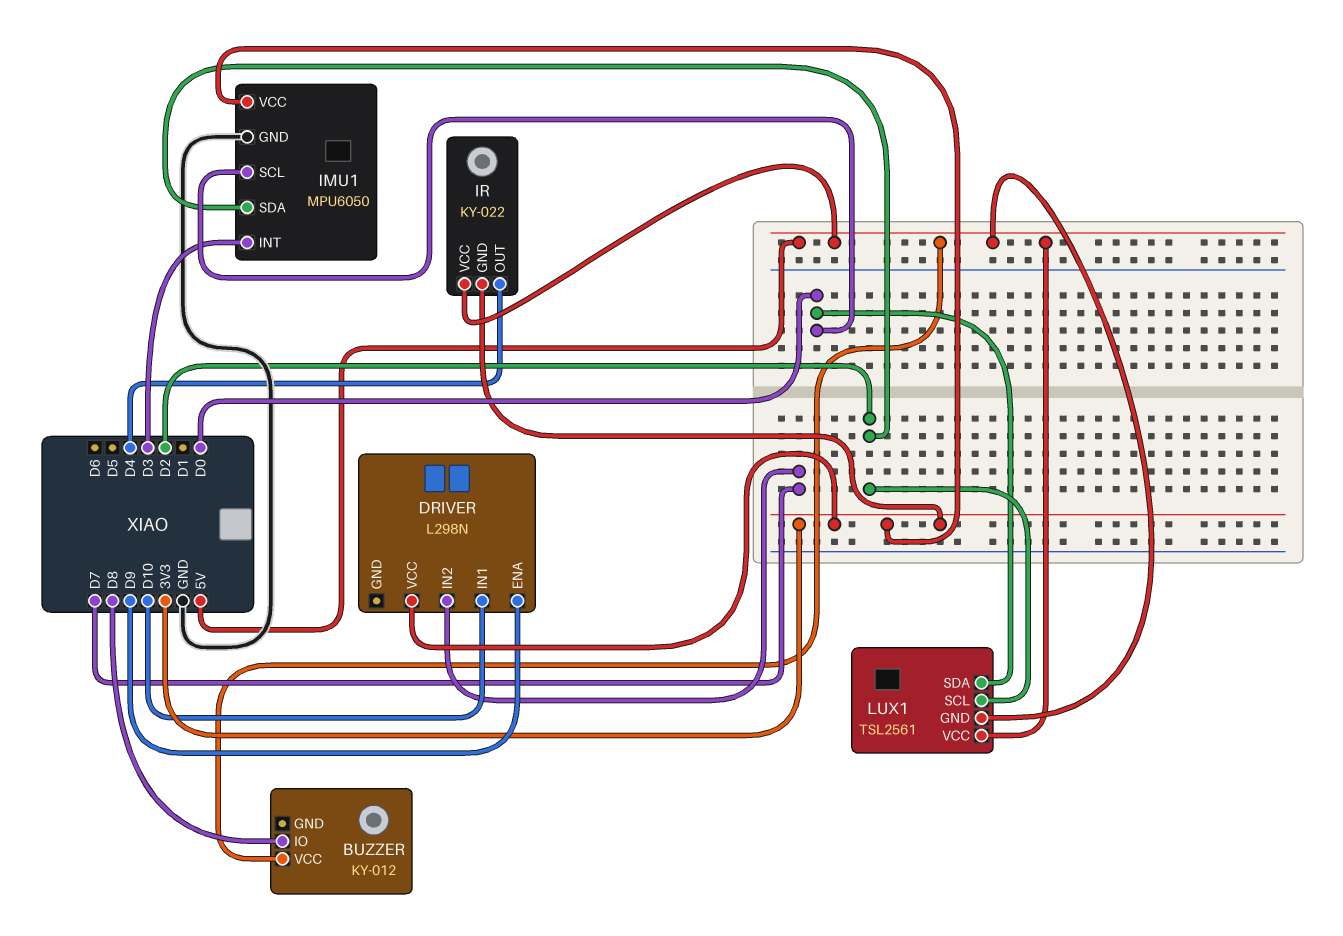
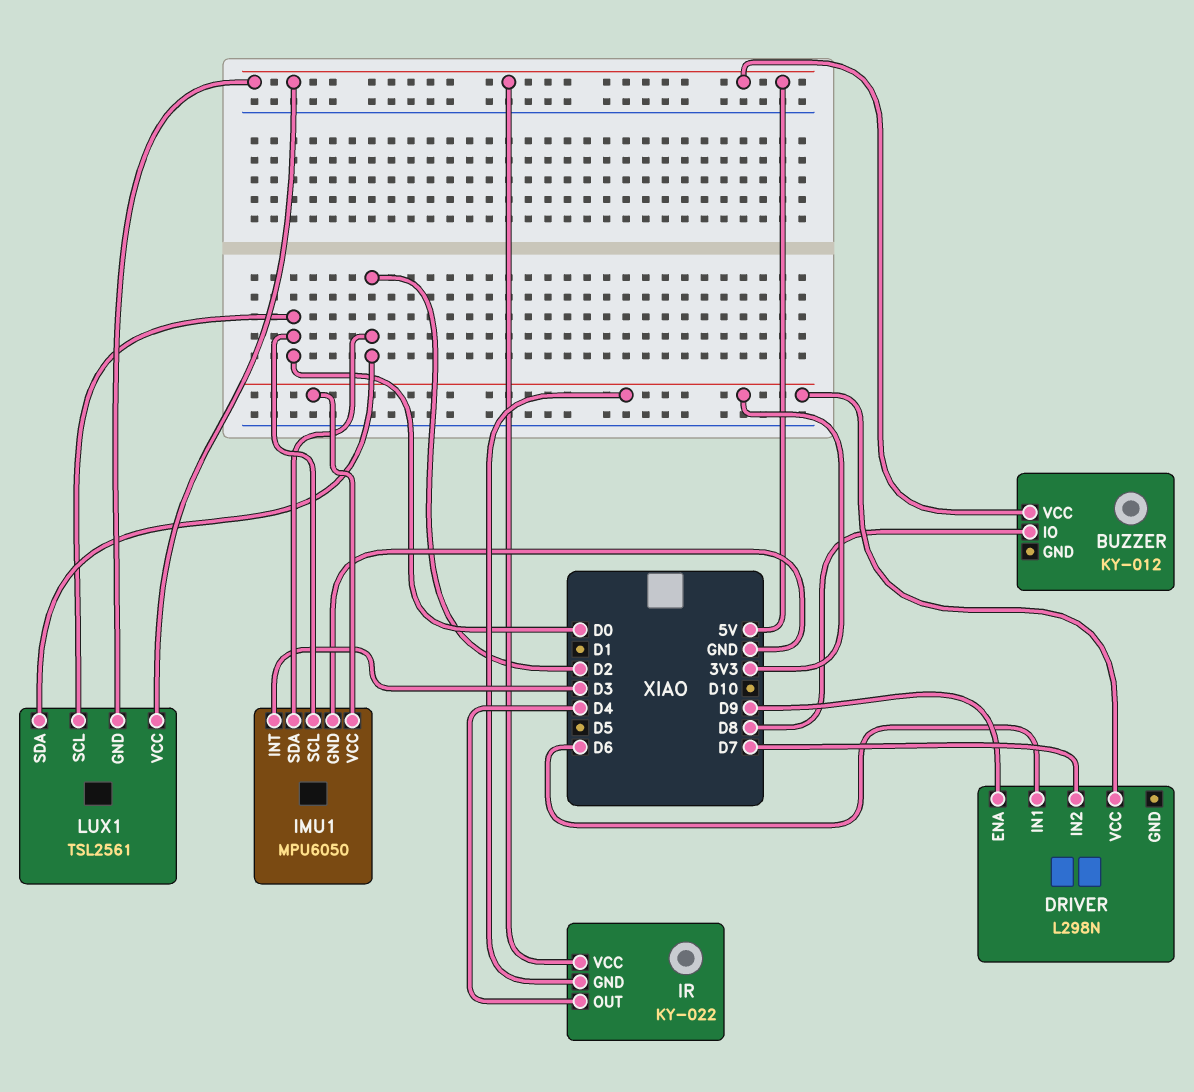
DRIVER pin IN1: D10 -> D6
LUX1 pin SCL: D2 -> D0
LUX1 pin SDA: D0 -> D2

